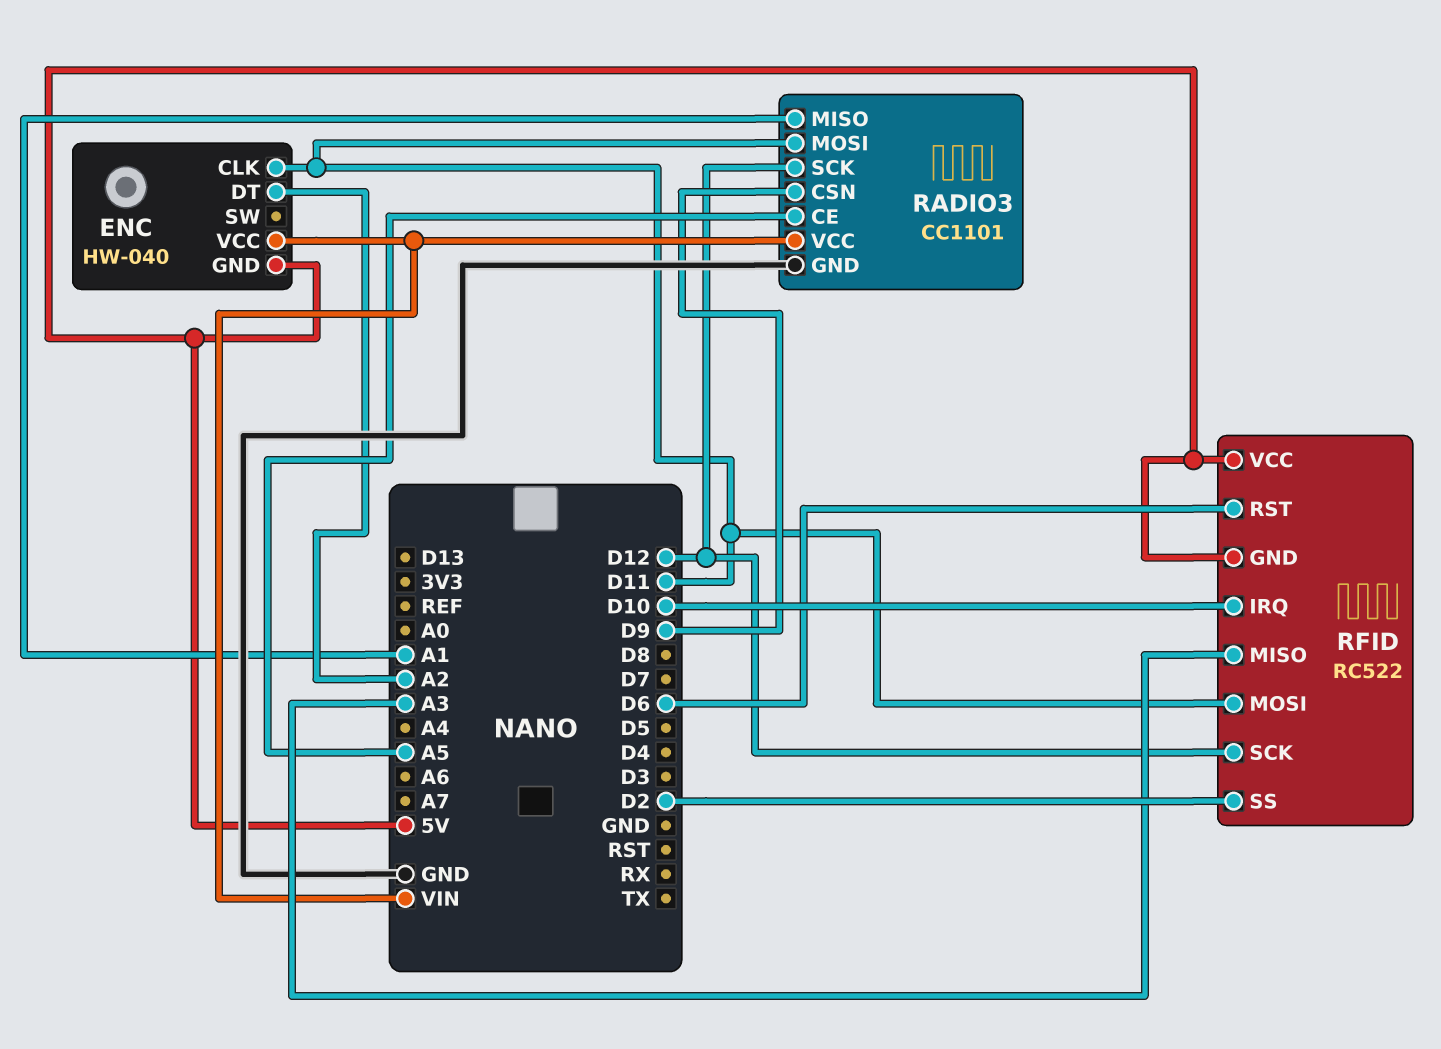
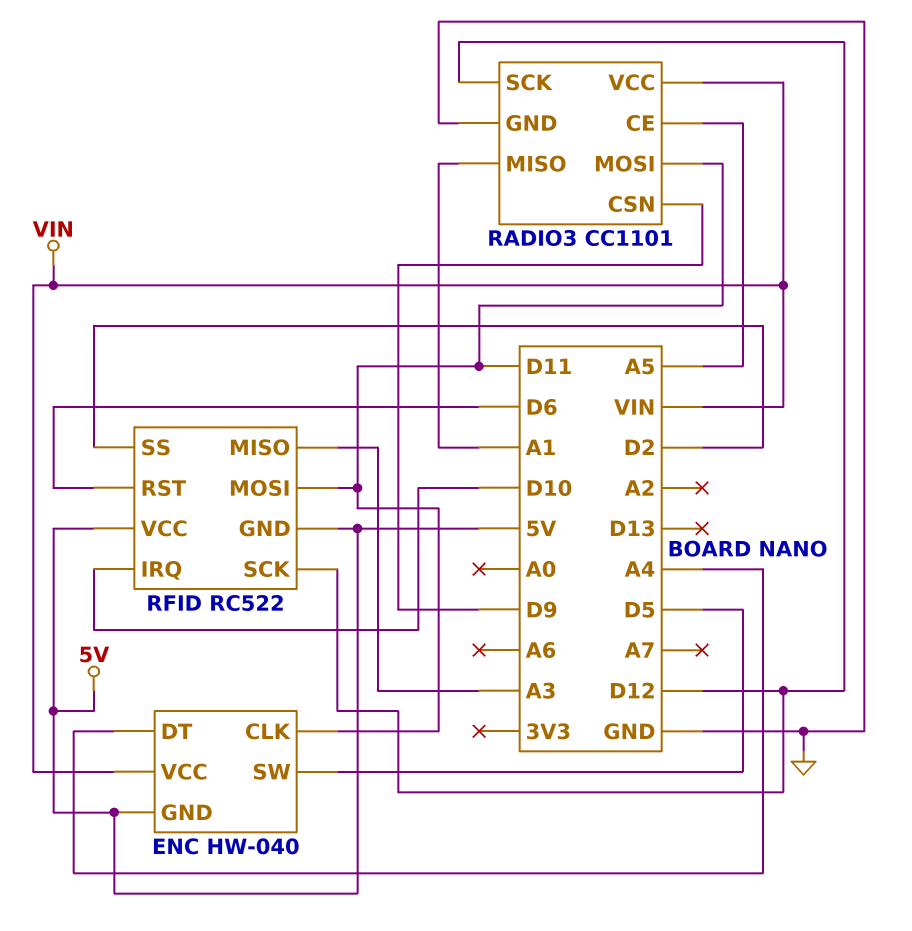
ENC pin DT: A2 -> A4
ENC pin SW: none -> D5

